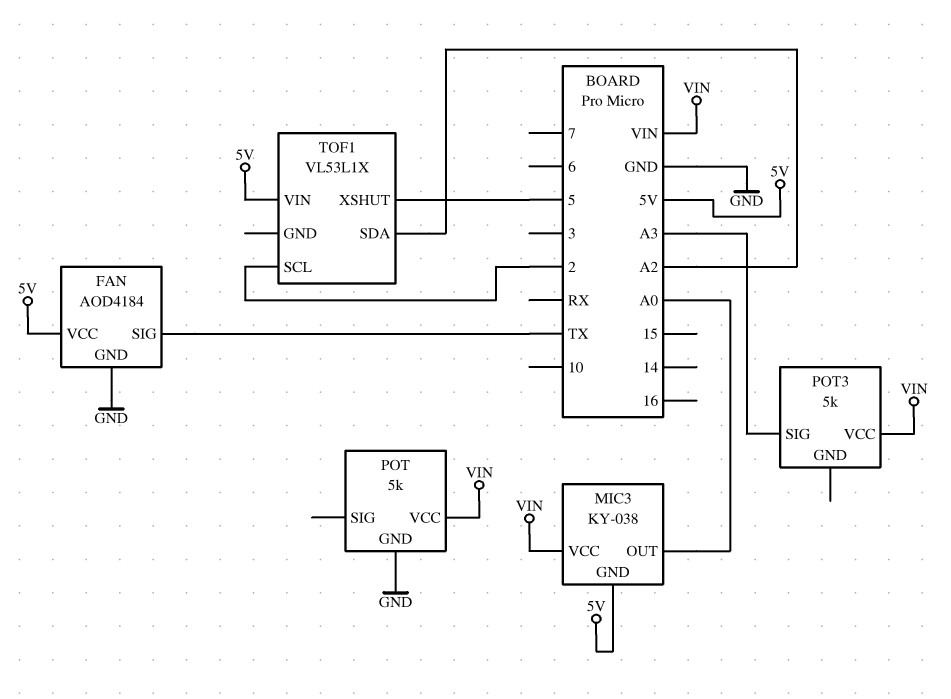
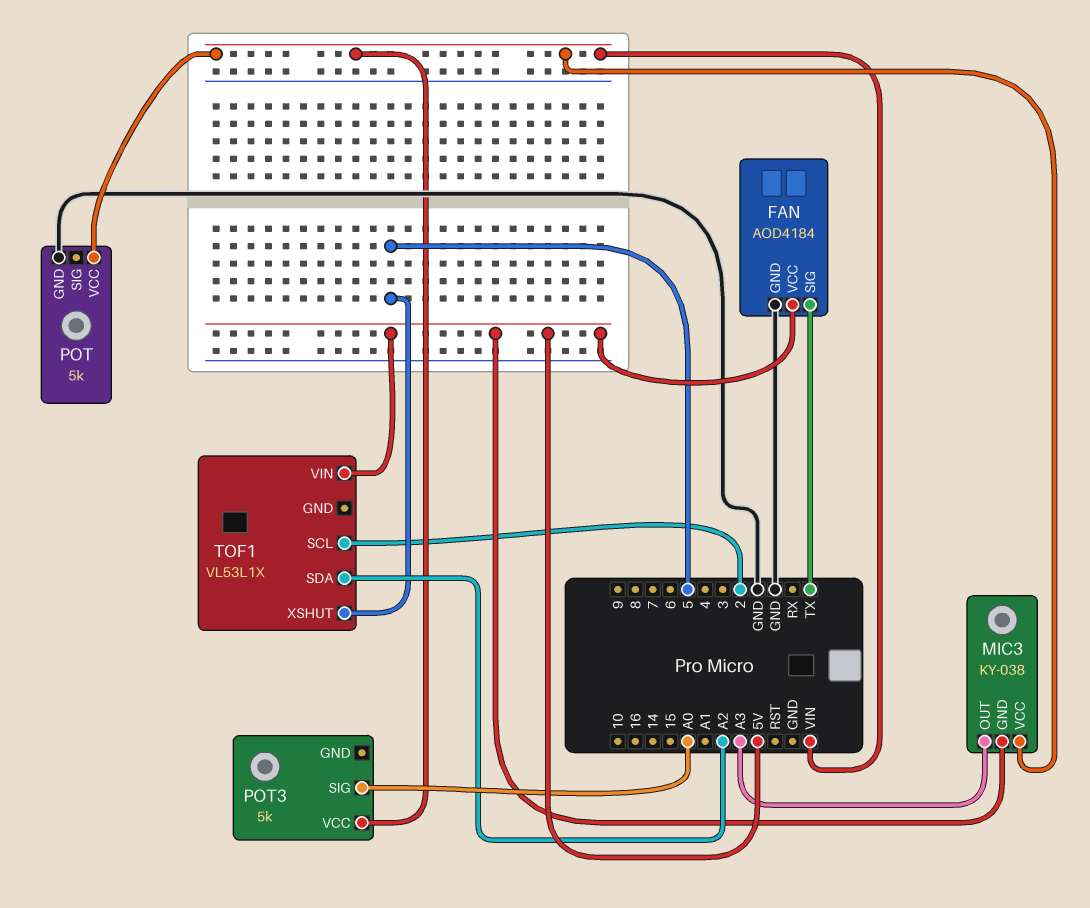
MIC3 pin OUT: A0 -> A3
POT3 pin SIG: A3 -> A0

